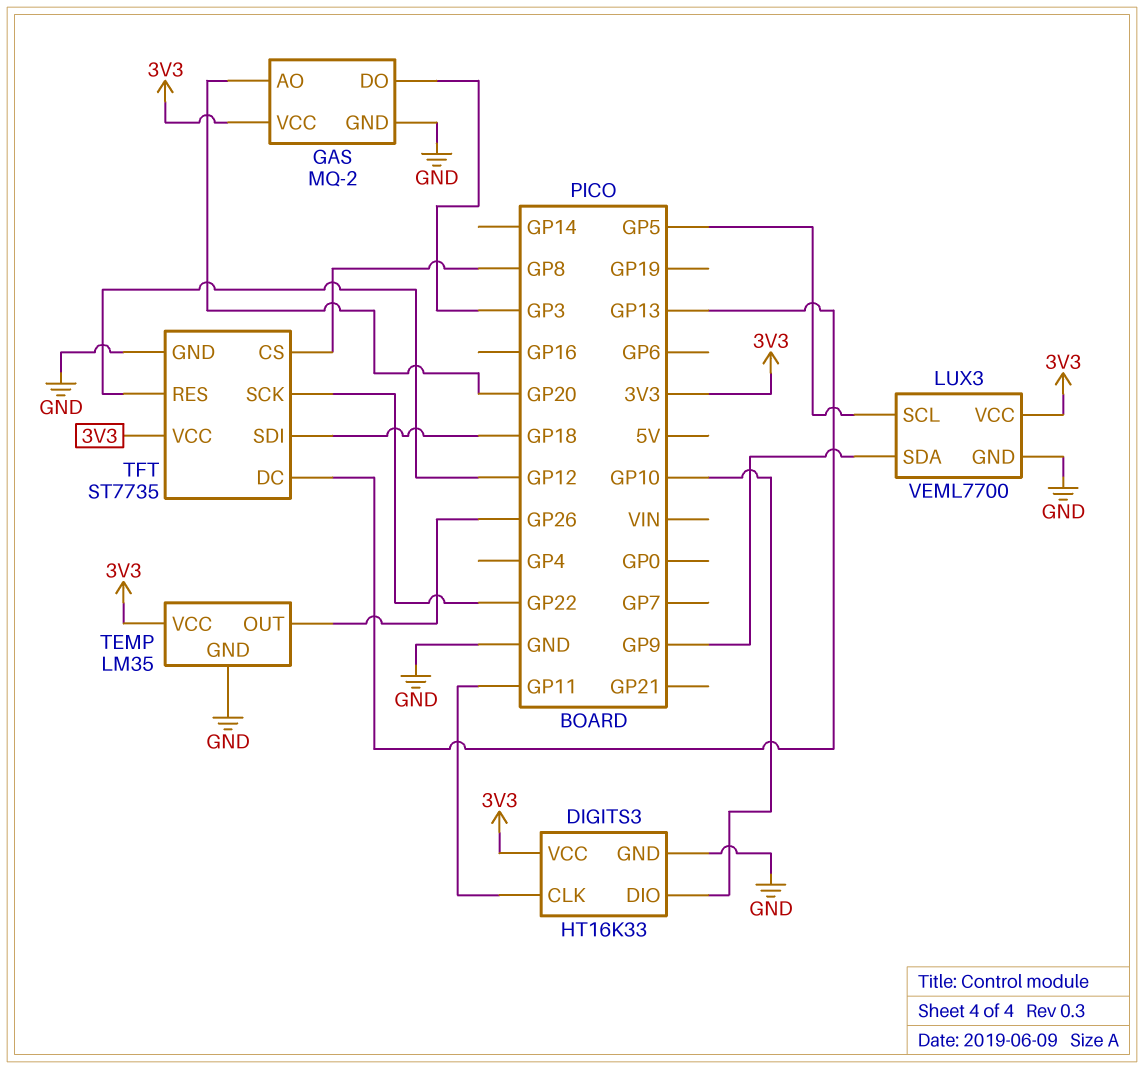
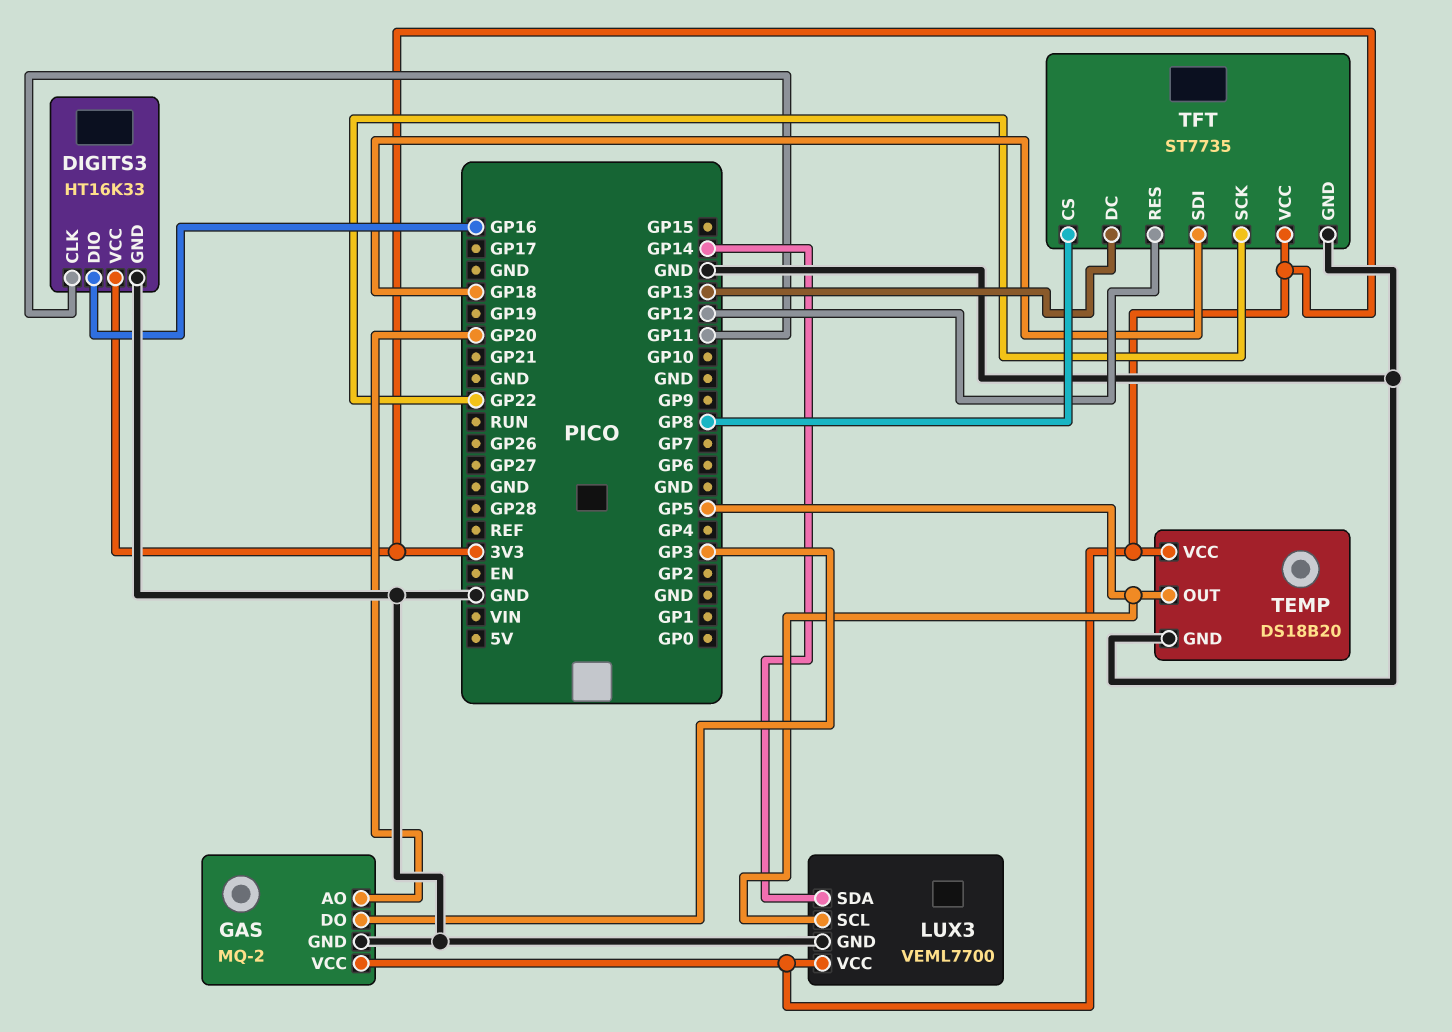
DIGITS3 pin DIO: GP10 -> GP16
LUX3 pin SDA: GP9 -> GP14
TEMP: LM35 -> DS18B20
TEMP pin OUT: GP26 -> GP5

